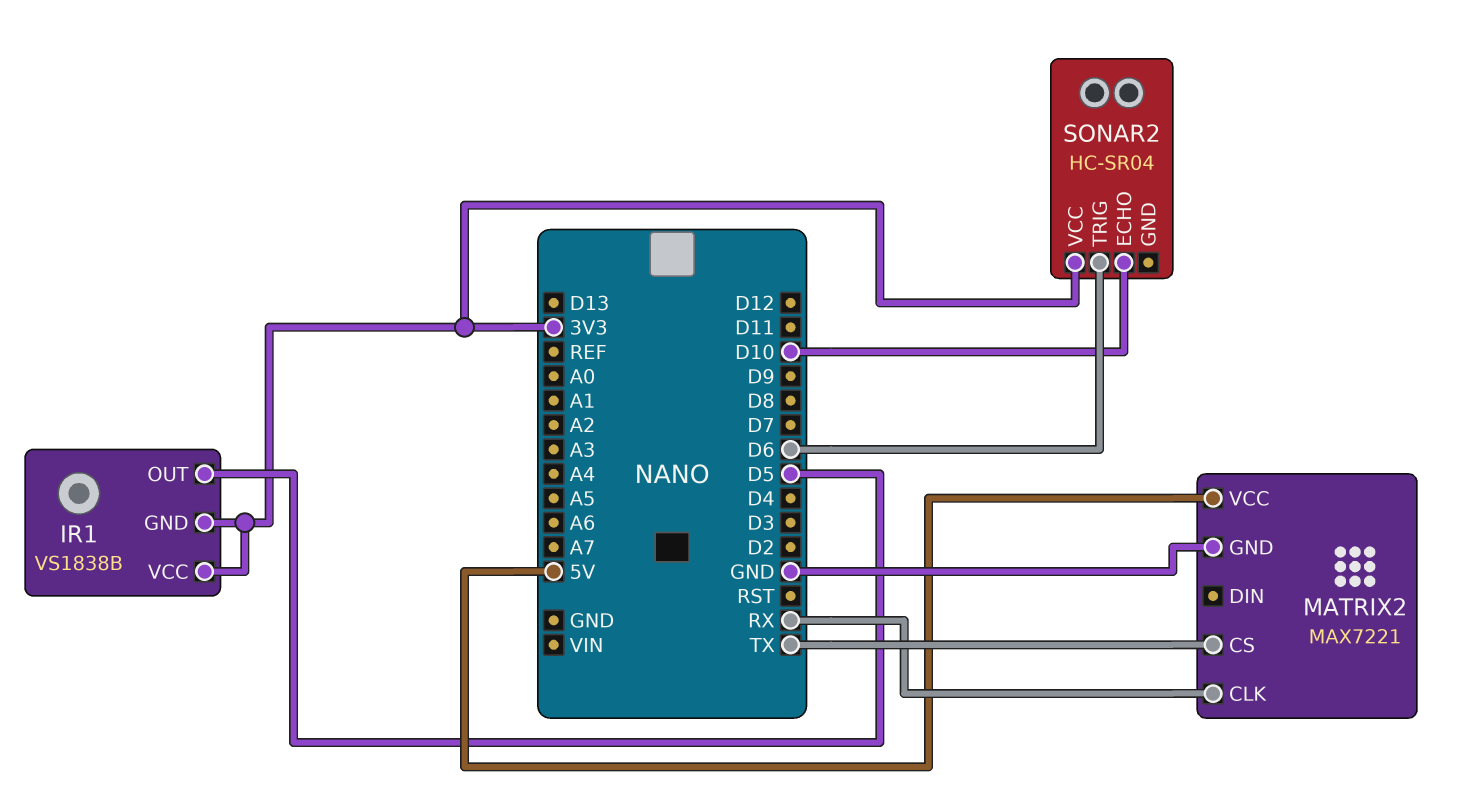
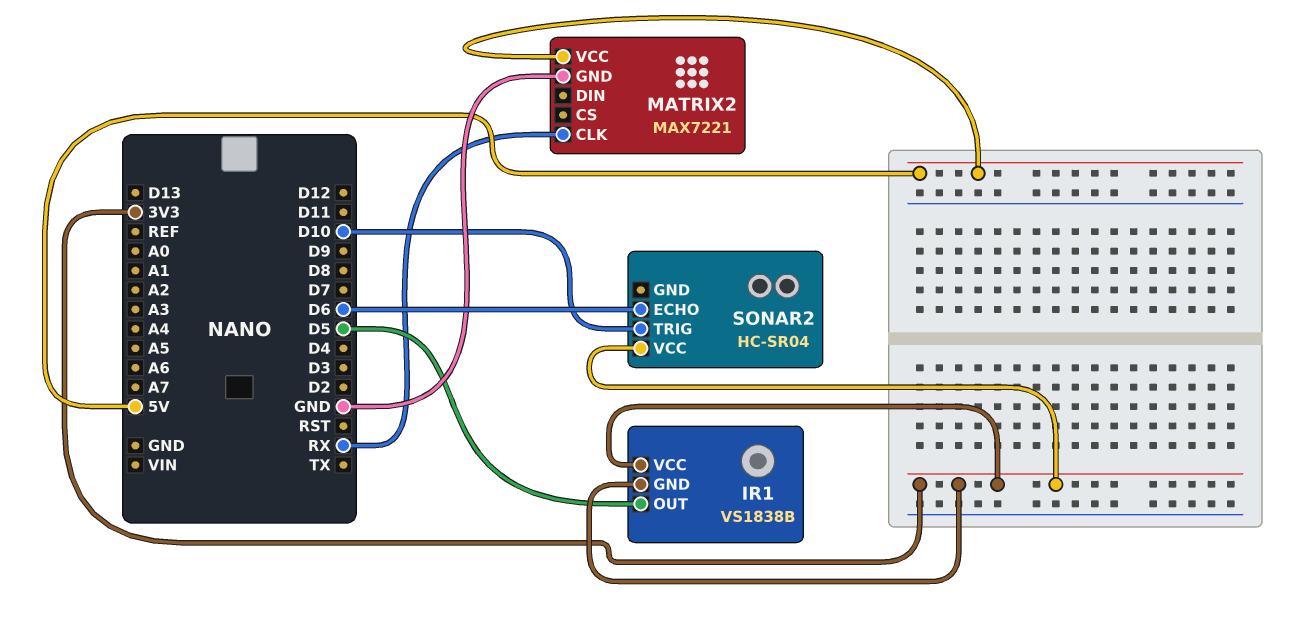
MATRIX2 pin CS: TX -> none
SONAR2 pin ECHO: D10 -> D6
SONAR2 pin TRIG: D6 -> D10

